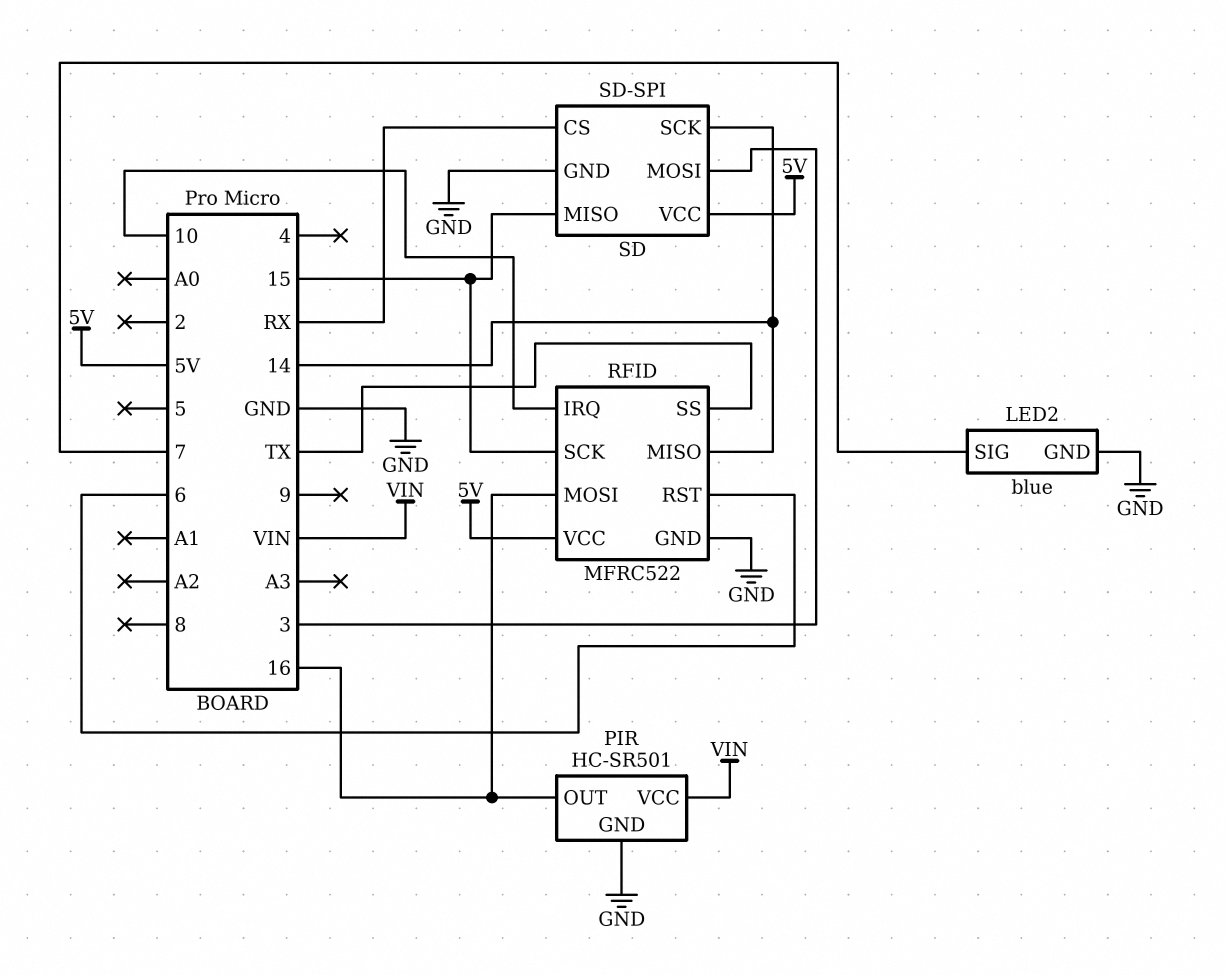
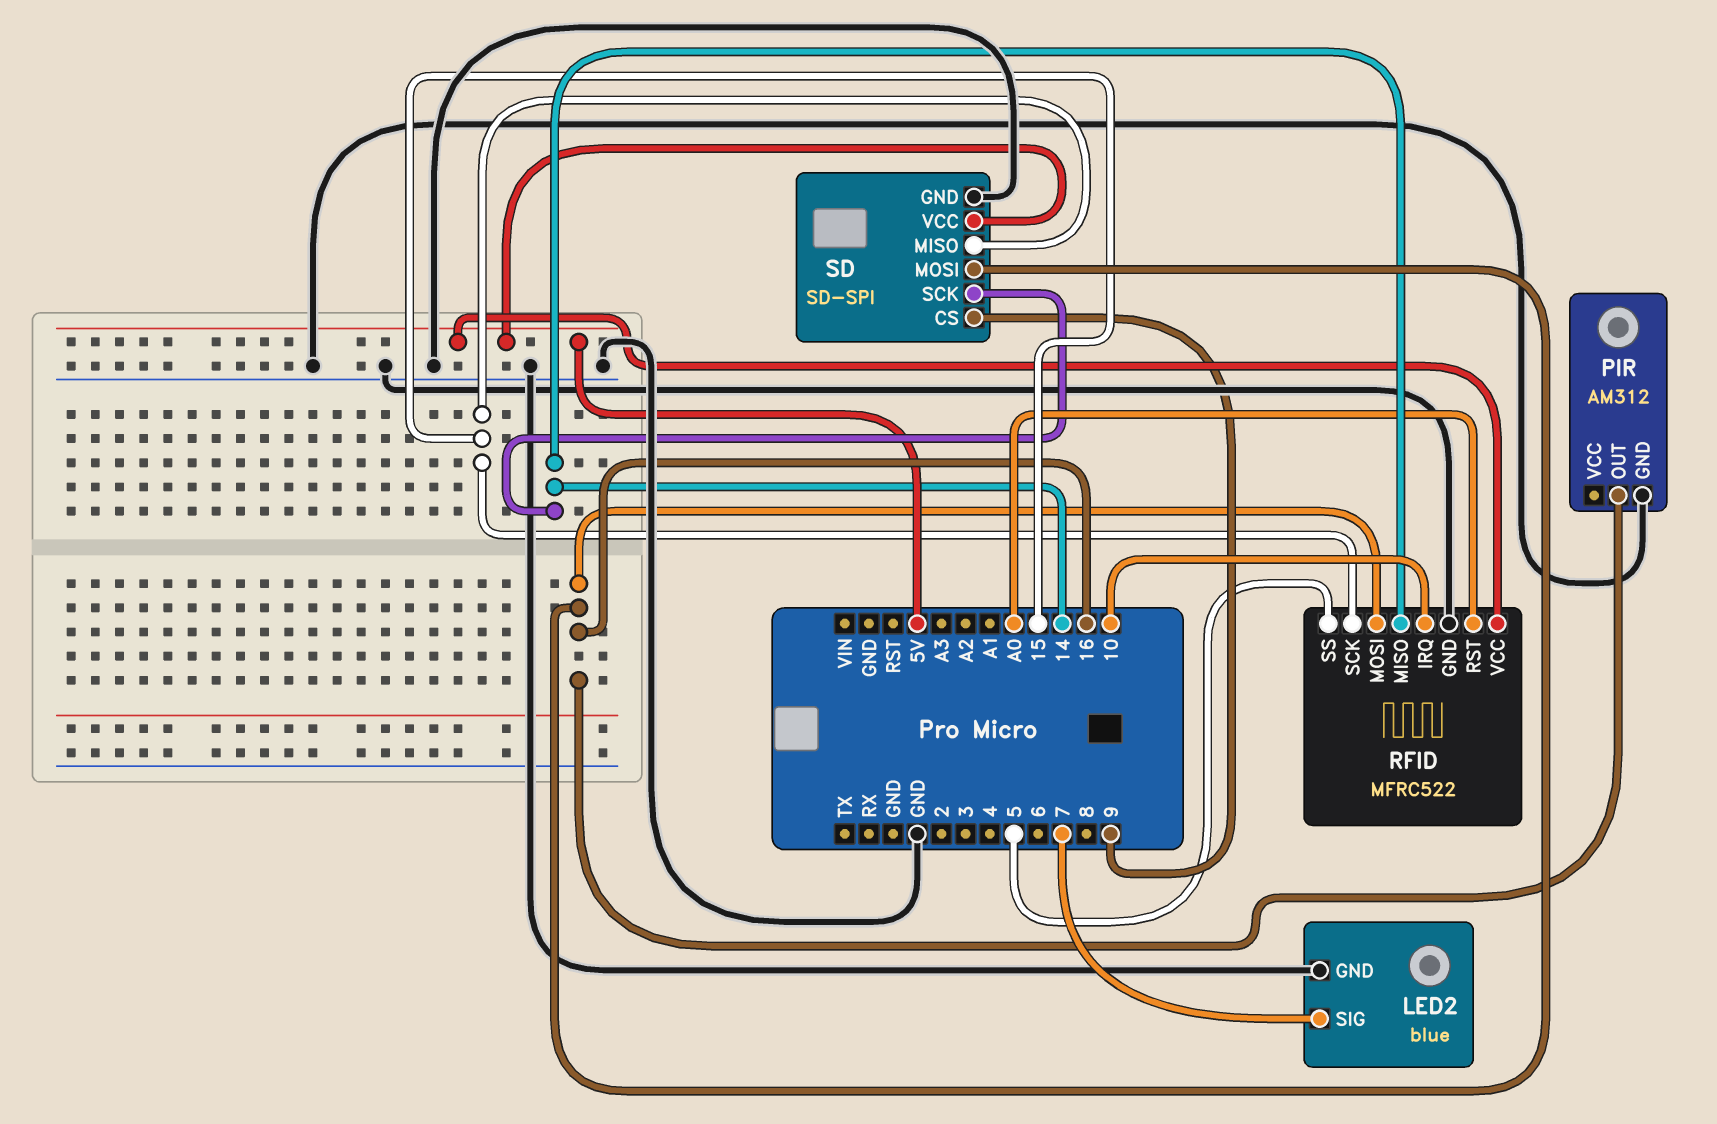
PIR: HC-SR501 -> AM312
PIR pin VCC: VIN -> none
RFID pin RST: 6 -> A0
RFID pin SS: TX -> 5
SD pin CS: RX -> 9
SD pin MOSI: 3 -> 16

